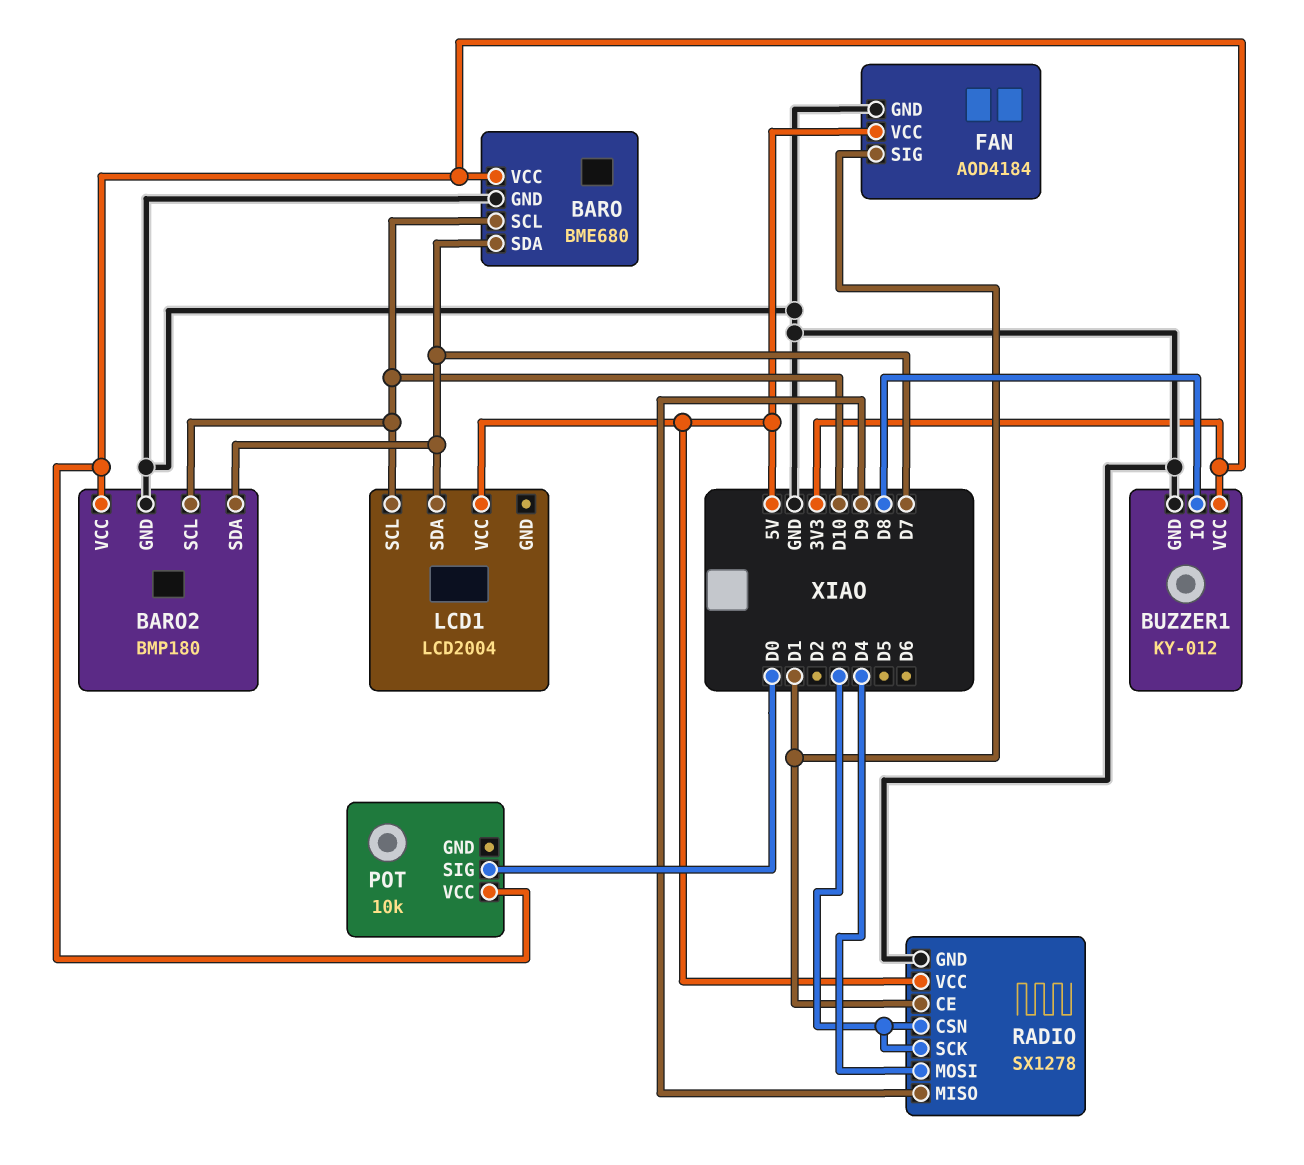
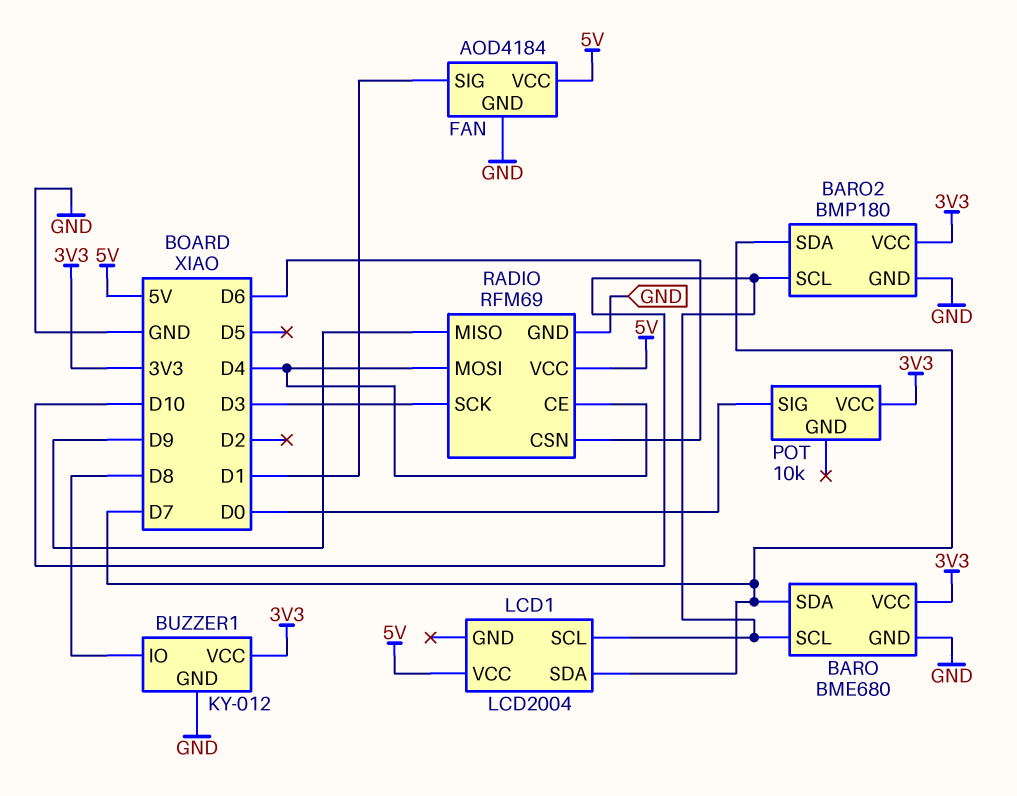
RADIO: SX1278 -> RFM69
RADIO pin CE: D1 -> D4
RADIO pin CSN: D3 -> D6

